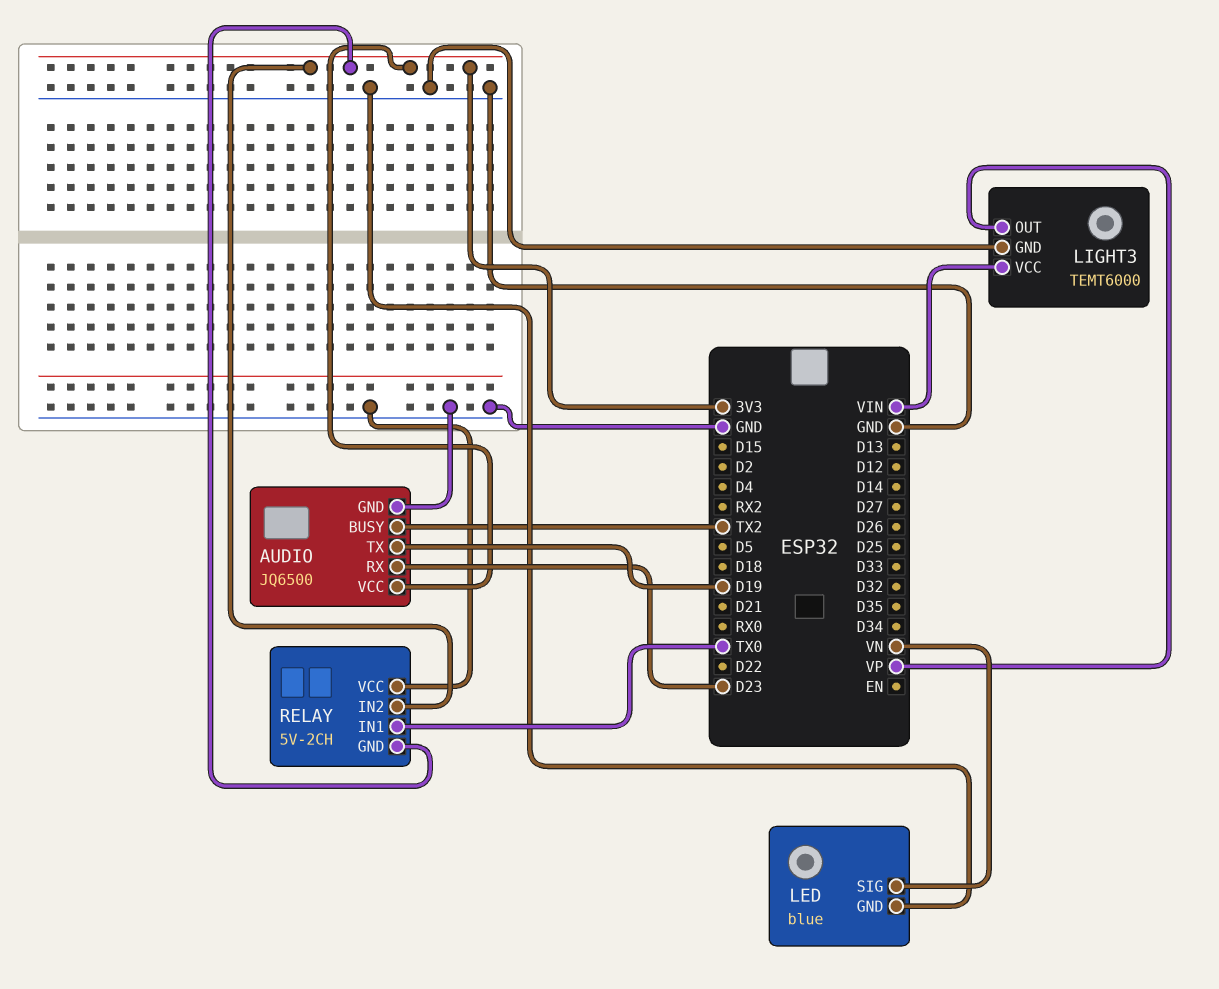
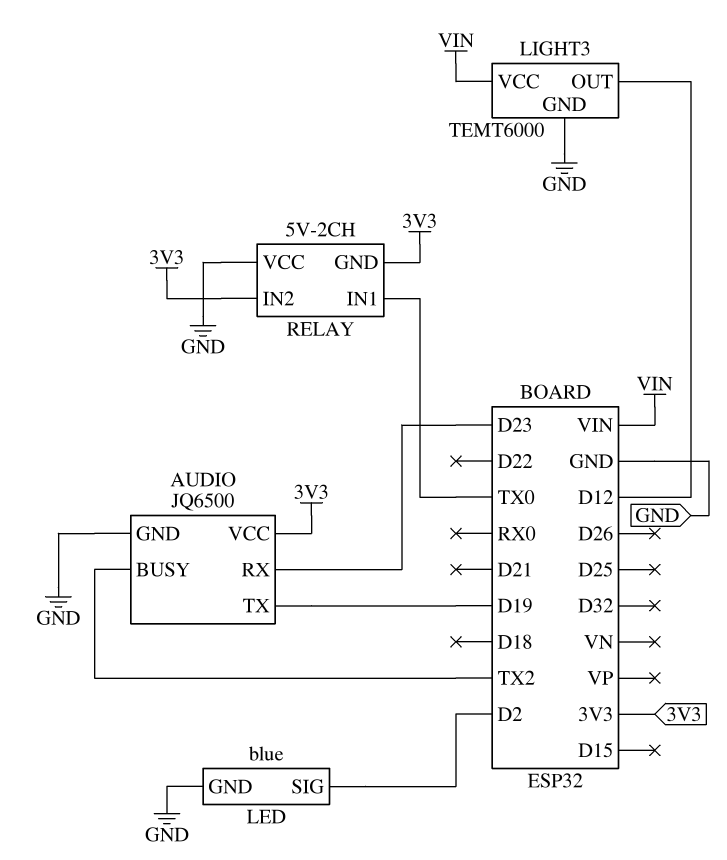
LED pin SIG: VN -> D2
LIGHT3 pin OUT: VP -> D12

